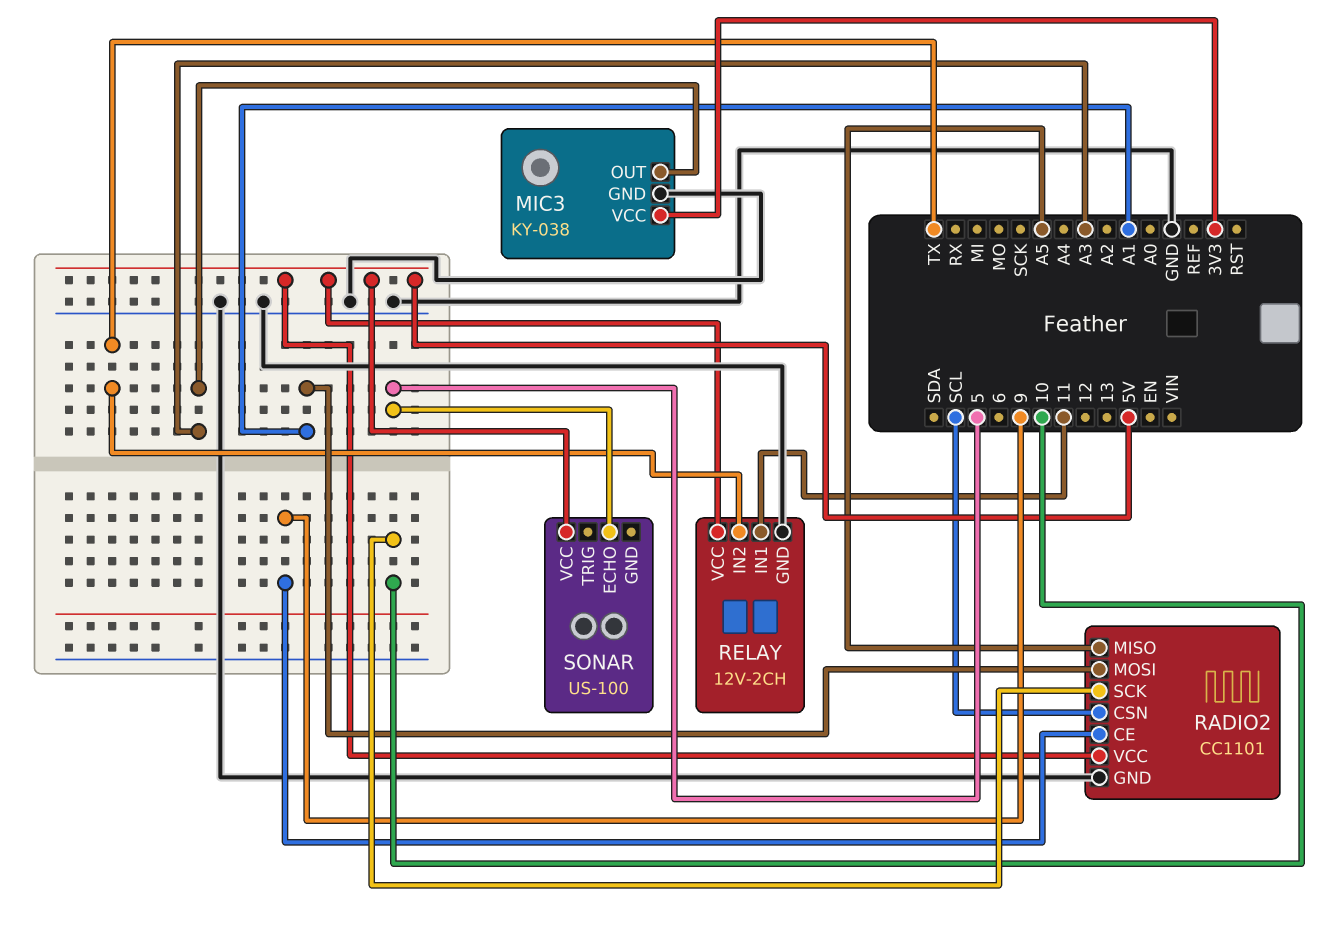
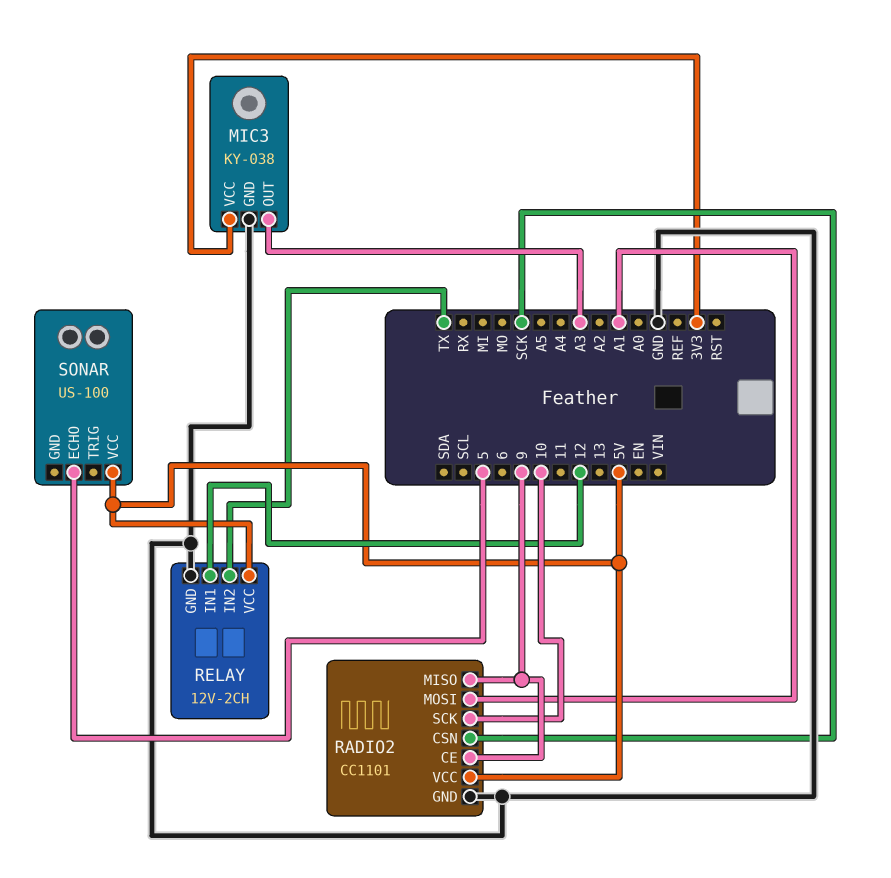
RADIO2 pin CSN: SCL -> SCK
RADIO2 pin MISO: A5 -> 9
RELAY pin IN1: 11 -> 12

